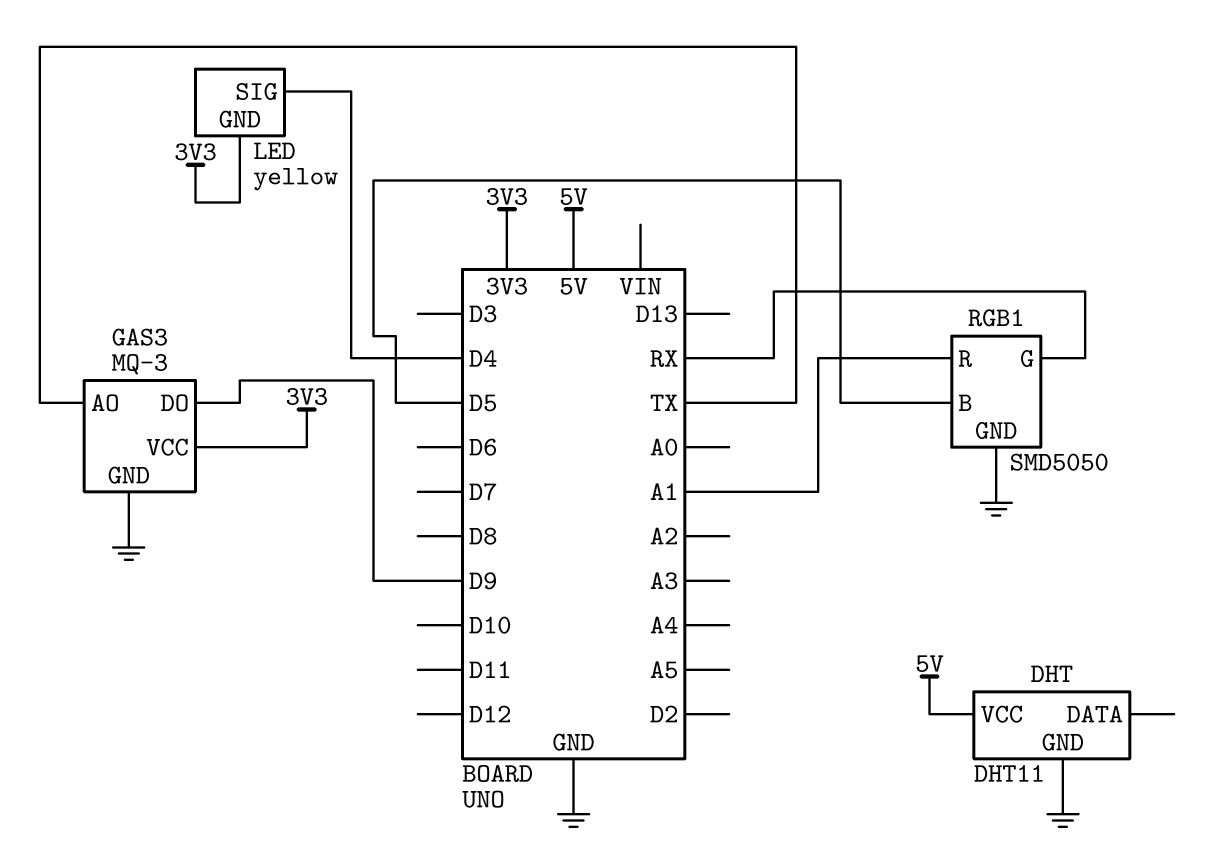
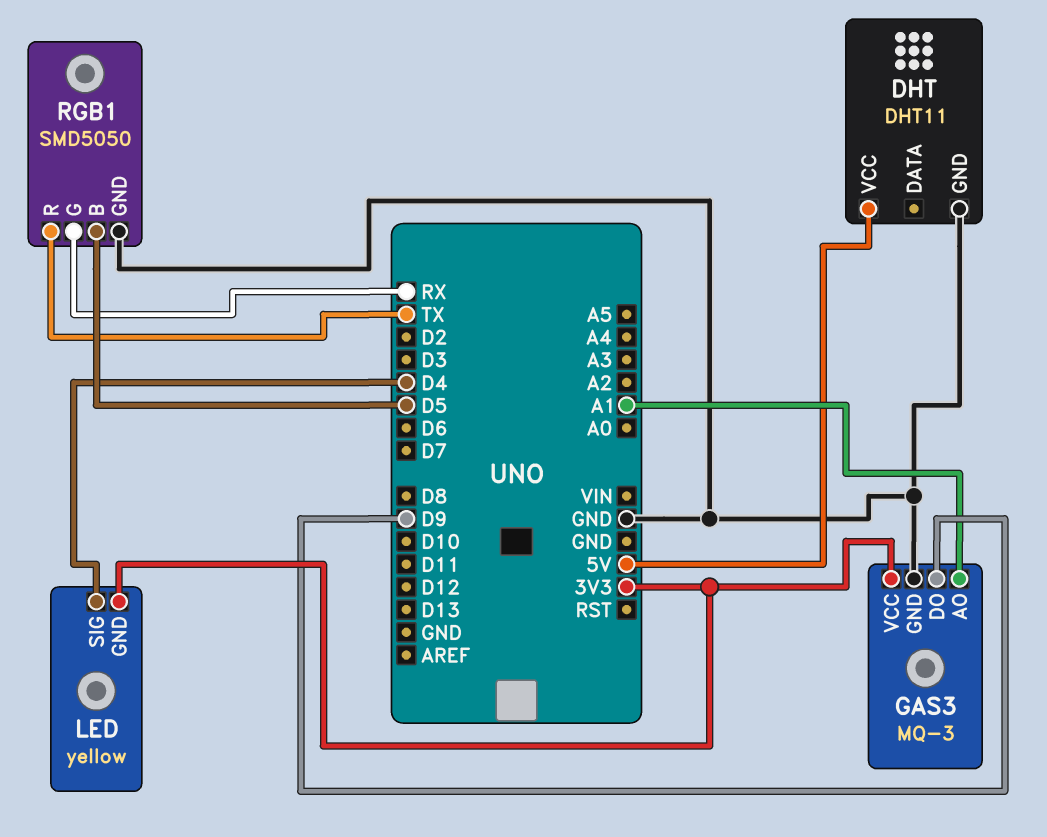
GAS3 pin AO: TX -> A1
RGB1 pin R: A1 -> TX

